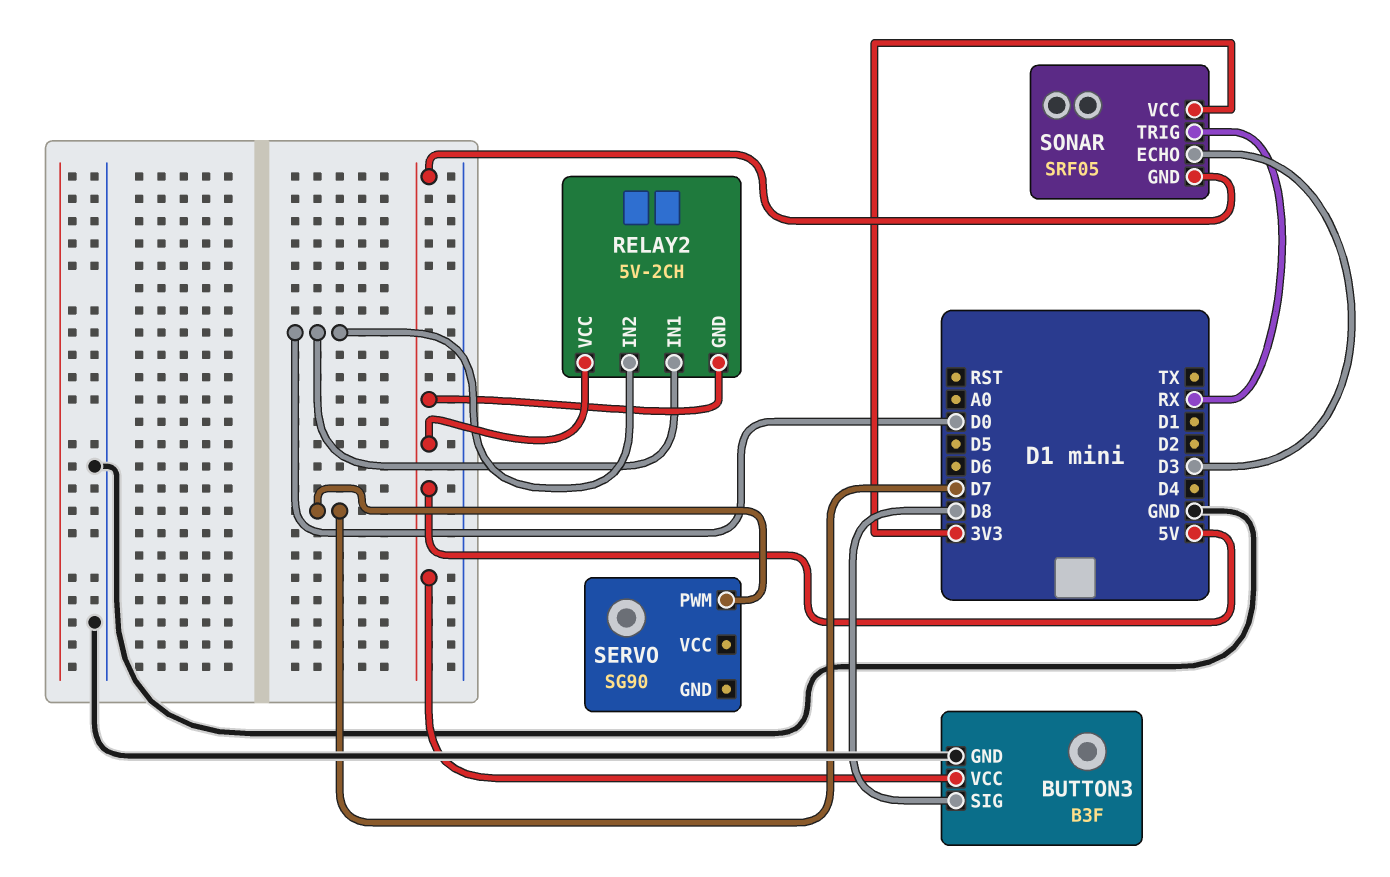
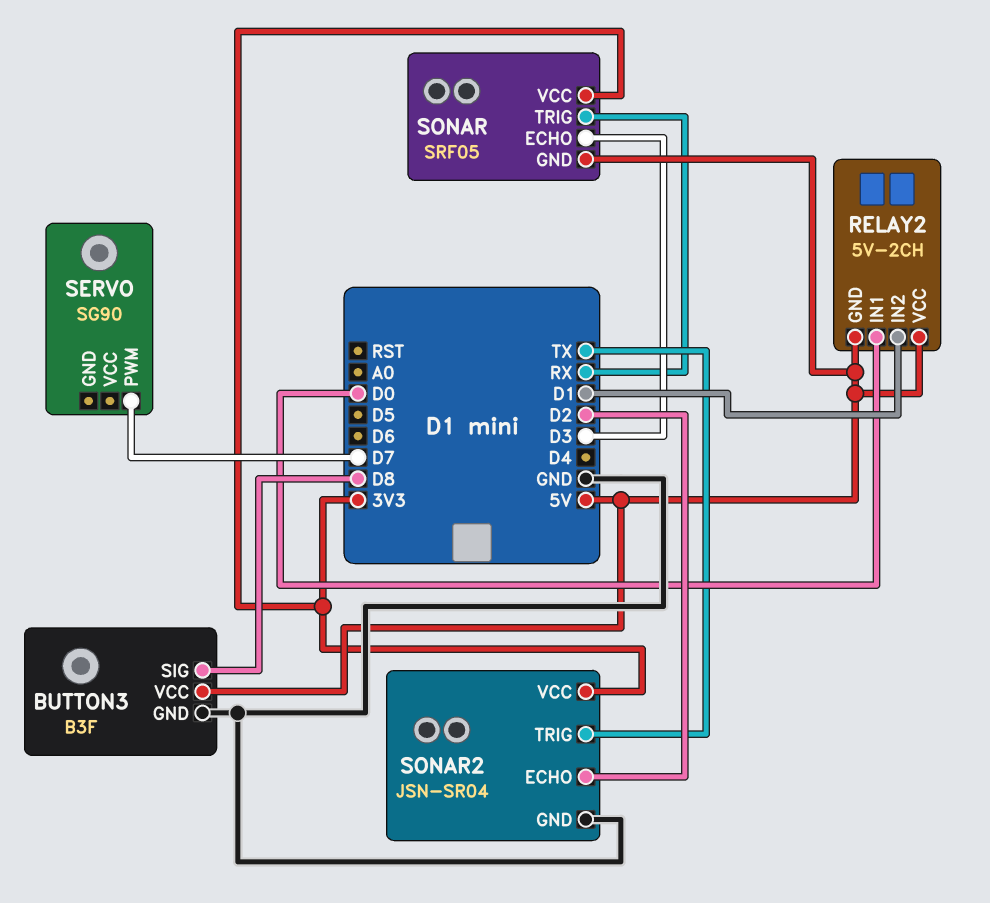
RELAY2 pin IN2: D0 -> D1
SONAR2: none -> JSN-SR04
SONAR2 pin ECHO: none -> D2
SONAR2 pin GND: none -> GND
SONAR2 pin TRIG: none -> TX
SONAR2 pin VCC: none -> 3V3

